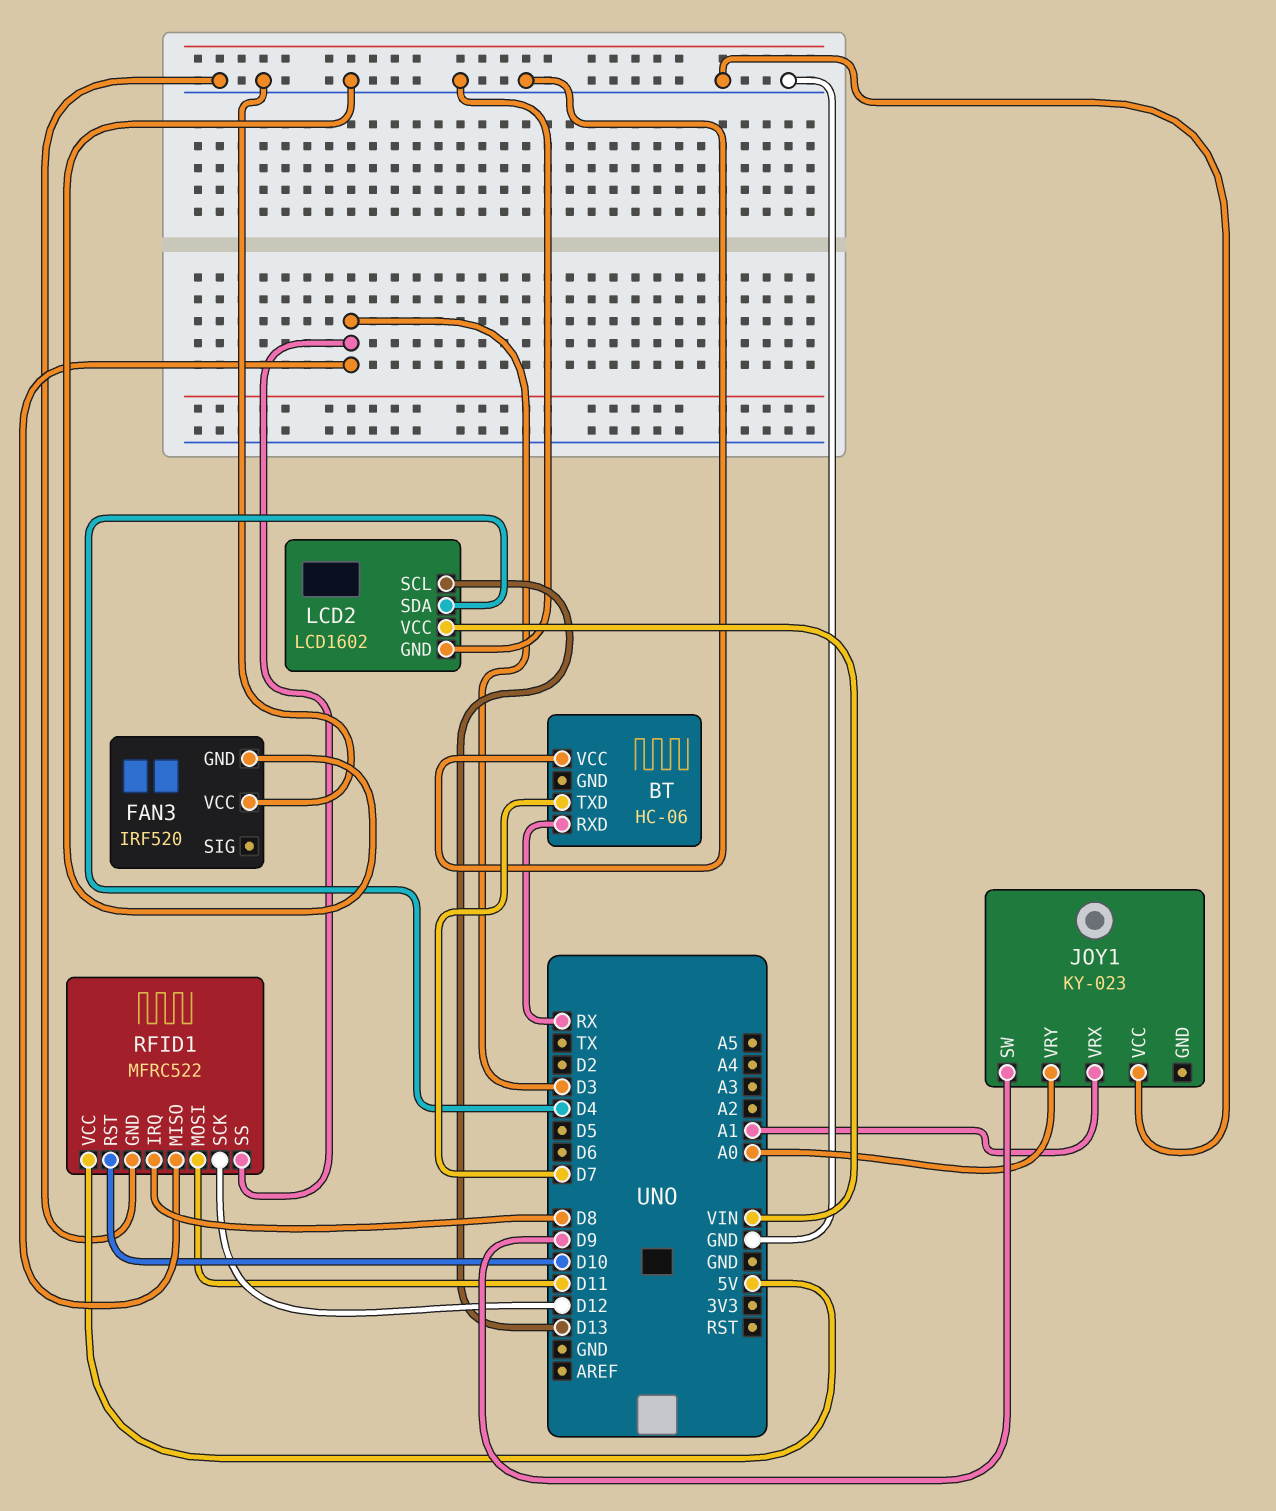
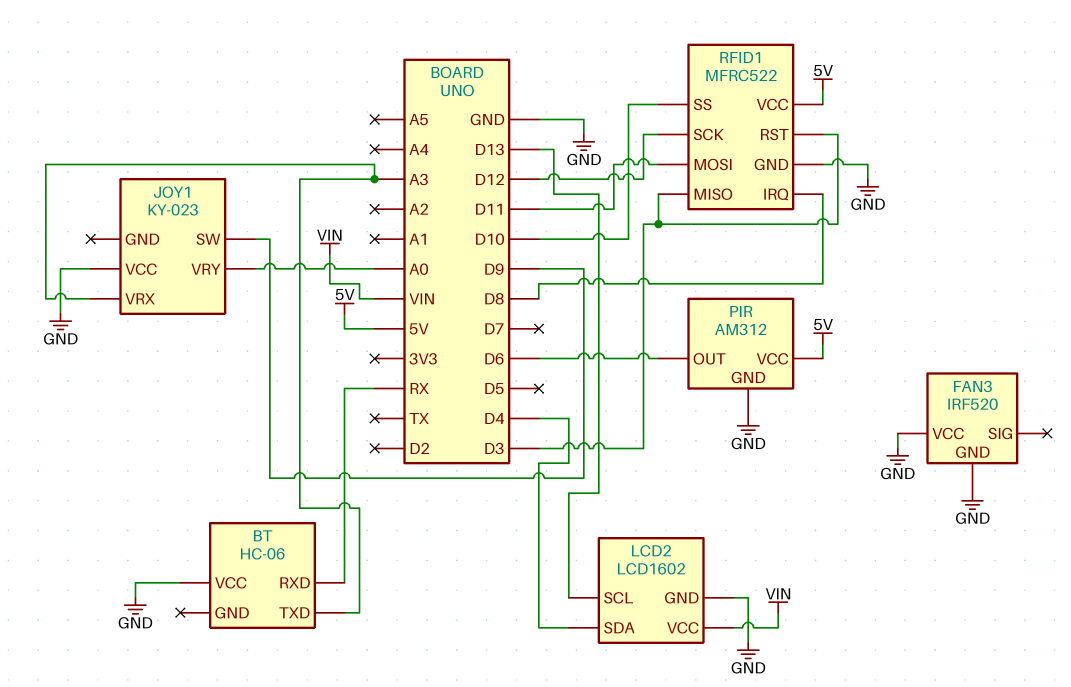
BT pin TXD: D7 -> A3
JOY1 pin VRX: A1 -> A3
PIR: none -> AM312
PIR pin GND: none -> GND
PIR pin OUT: none -> D6
PIR pin VCC: none -> 5V
RFID1 pin RST: D10 -> D3
RFID1 pin SS: D3 -> D10

